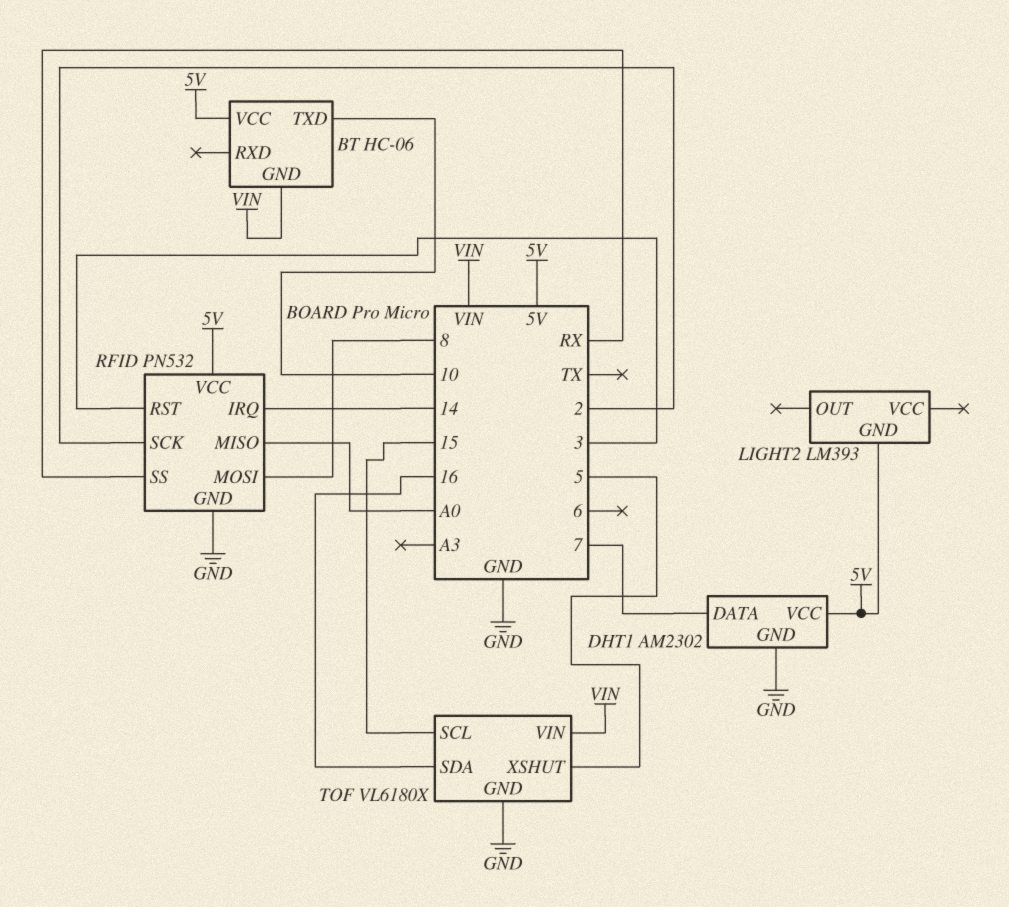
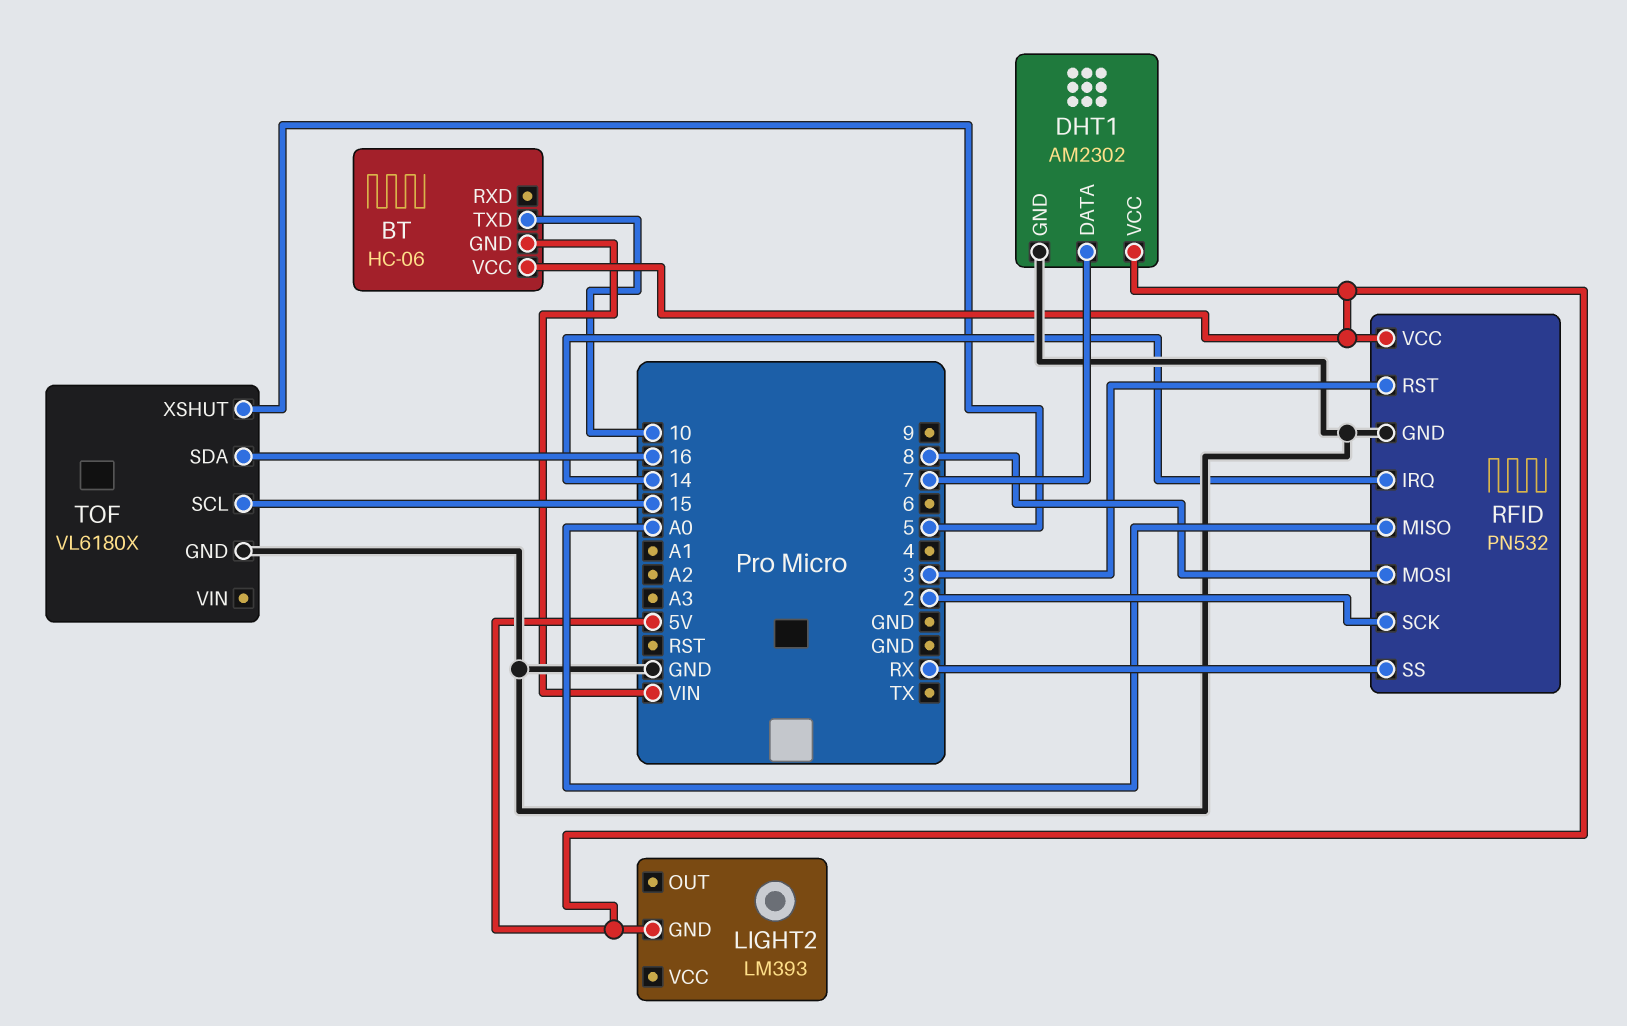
TOF pin VIN: VIN -> none

